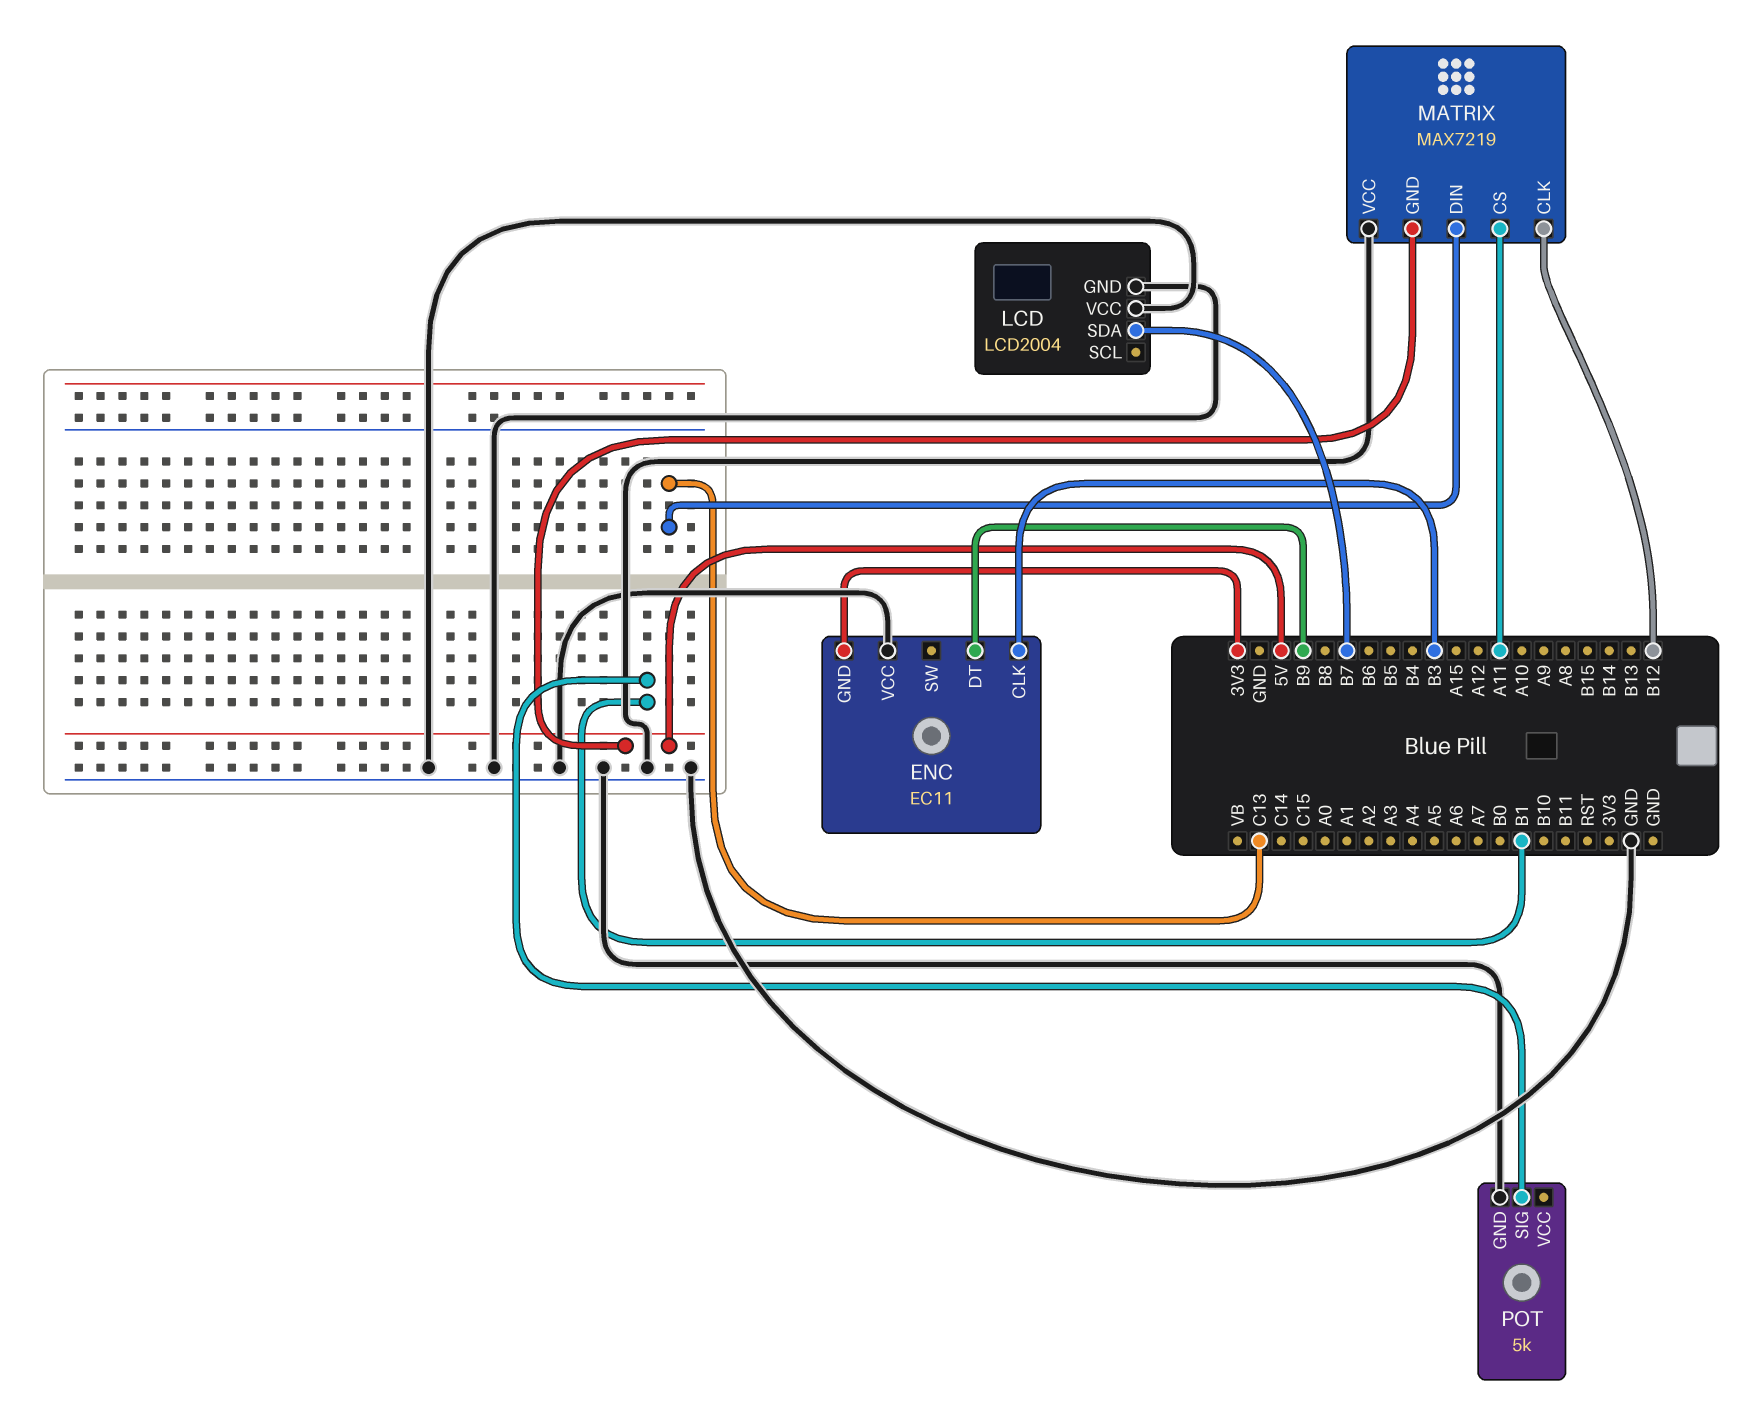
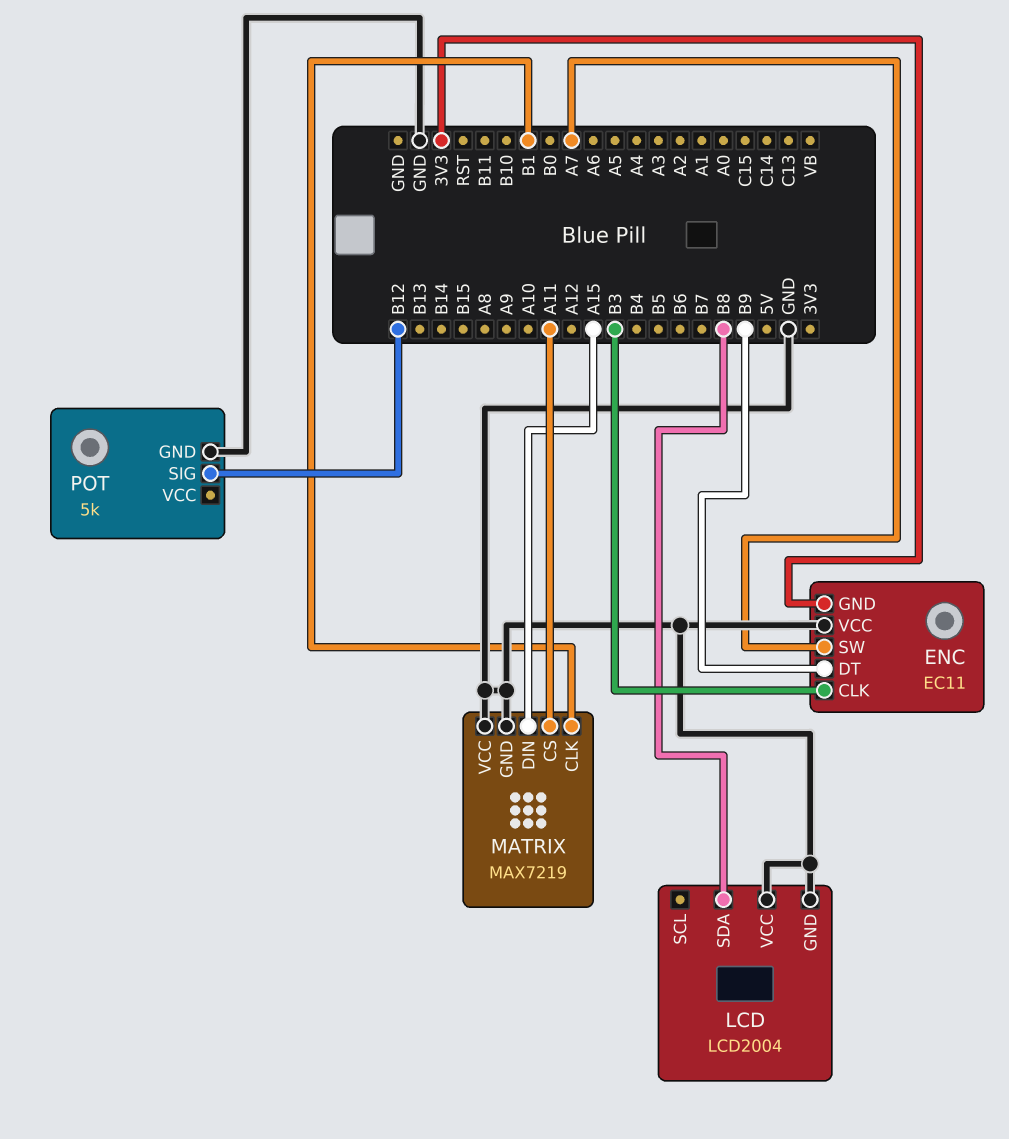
ENC pin SW: none -> A7
LCD pin SDA: B7 -> B8
MATRIX pin CLK: B12 -> B1
MATRIX pin DIN: C13 -> A15
MATRIX pin GND: 5V -> GND
POT pin SIG: B1 -> B12

